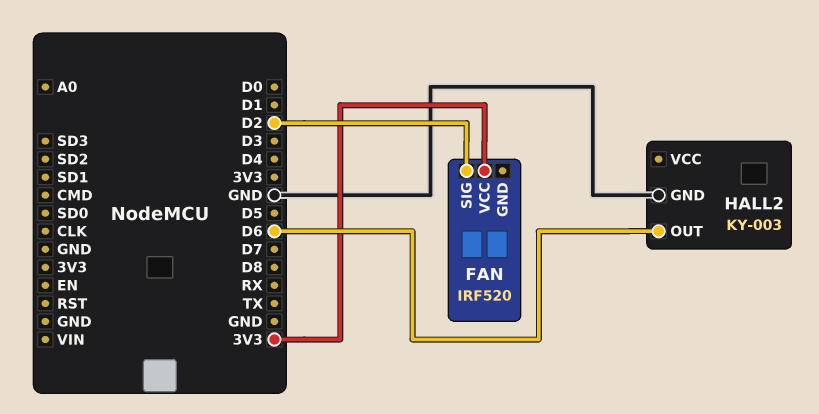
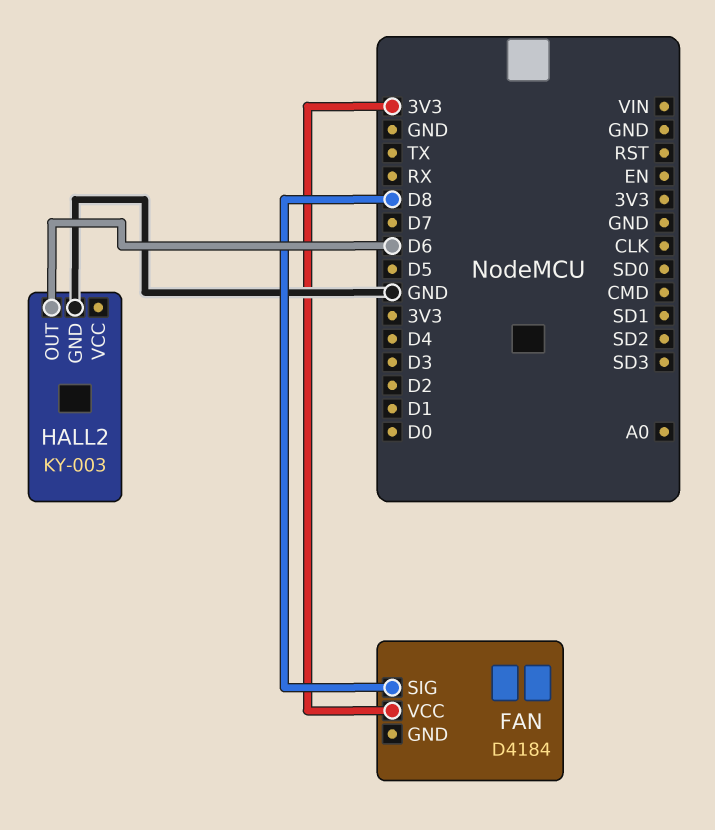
FAN: IRF520 -> D4184
FAN pin SIG: D2 -> D8

